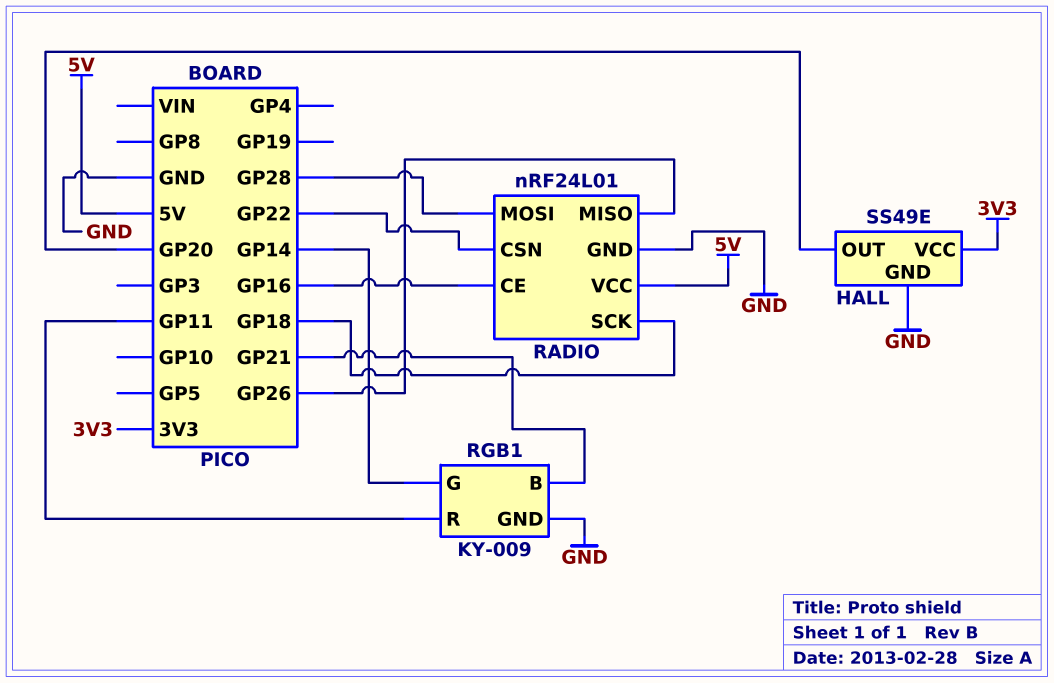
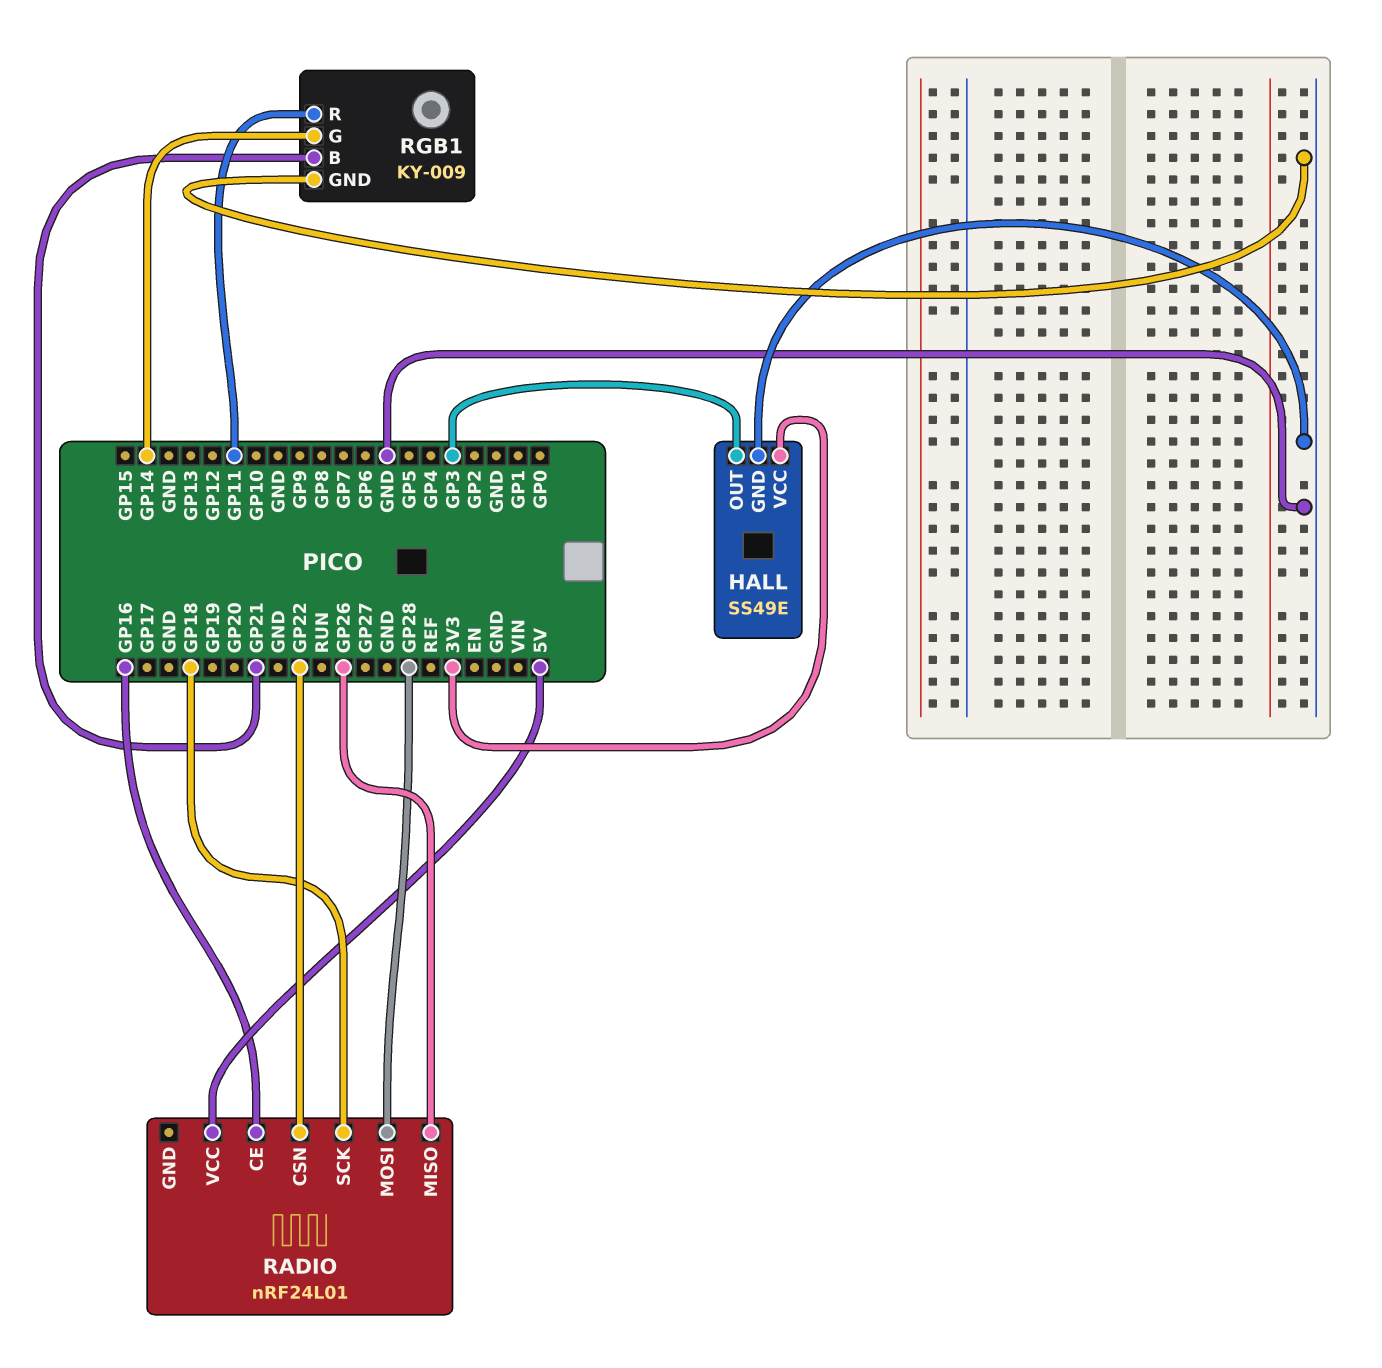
HALL pin OUT: GP20 -> GP3
RADIO pin GND: GND -> none

